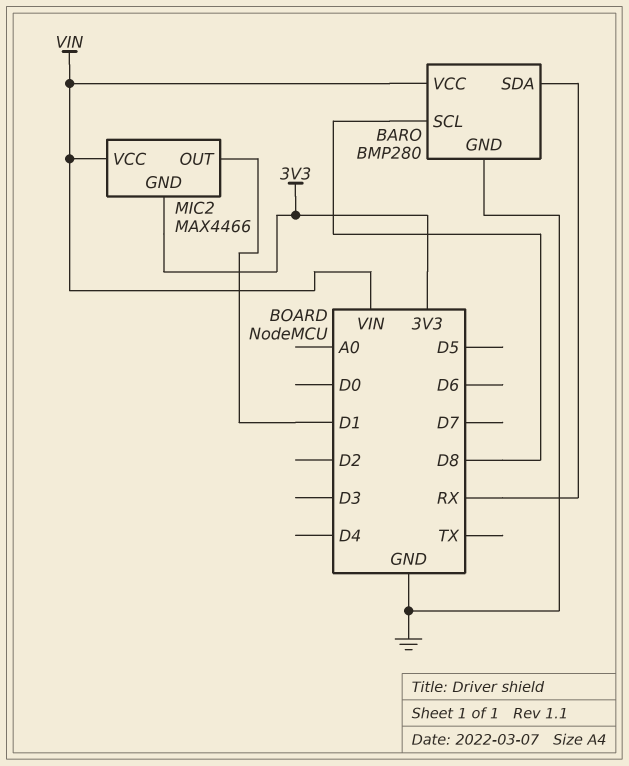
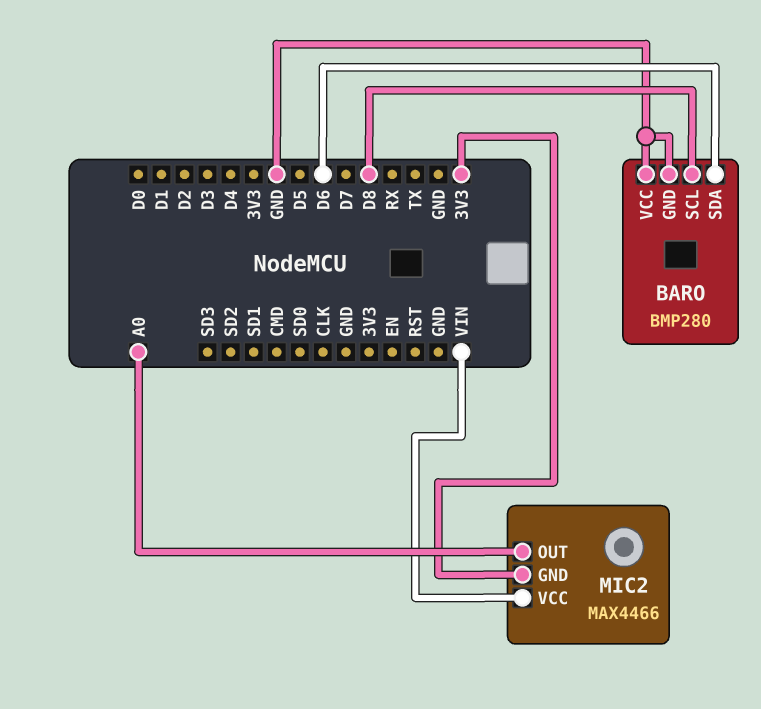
BARO pin SDA: RX -> D6
BARO pin VCC: VIN -> GND
MIC2 pin OUT: D1 -> A0

